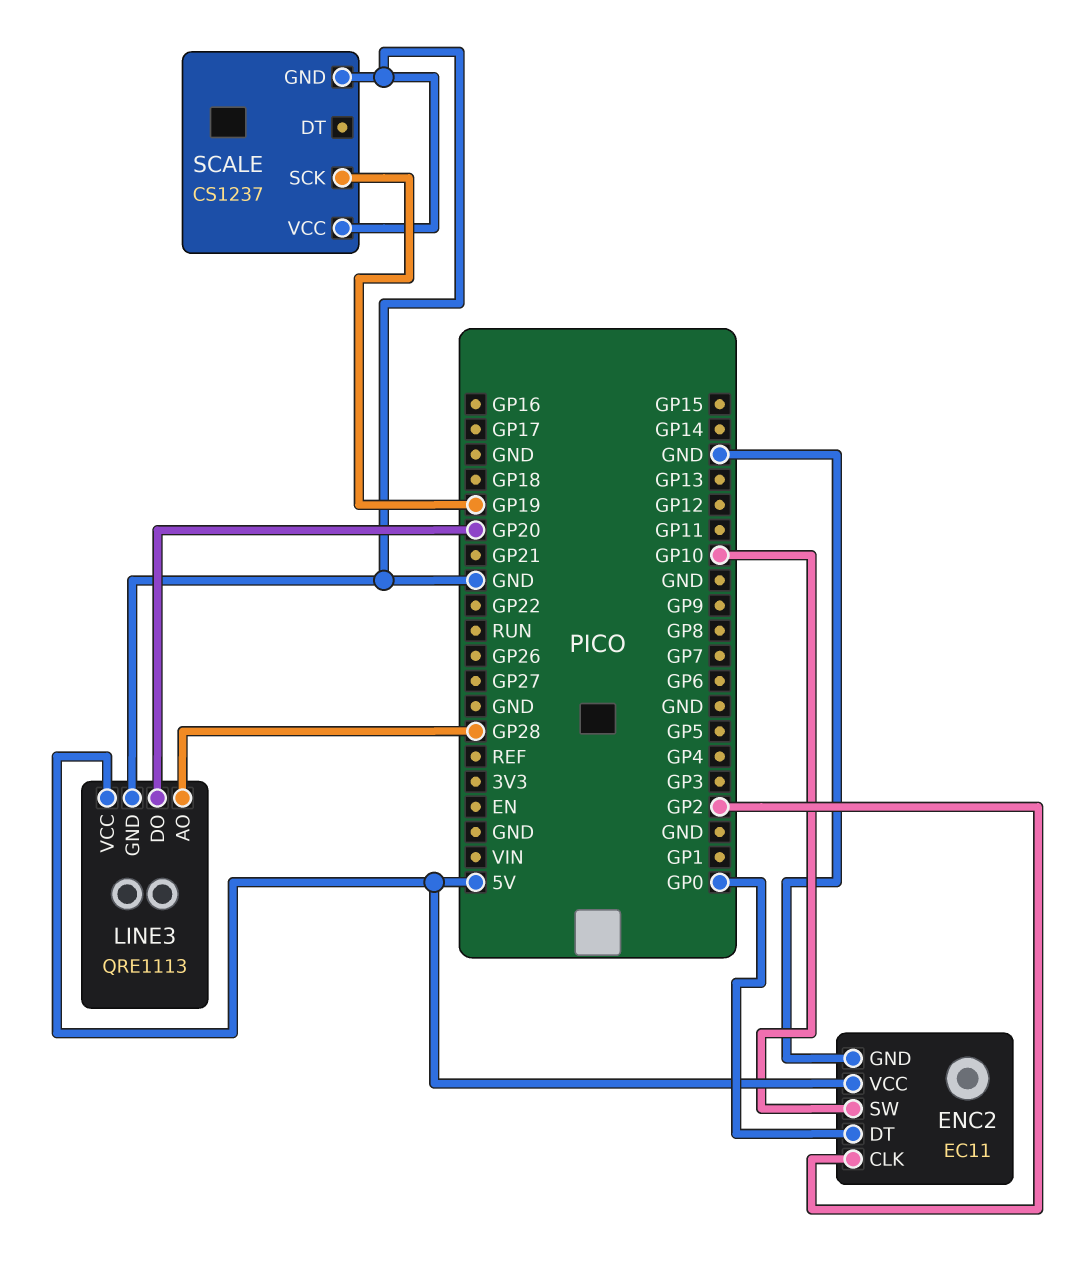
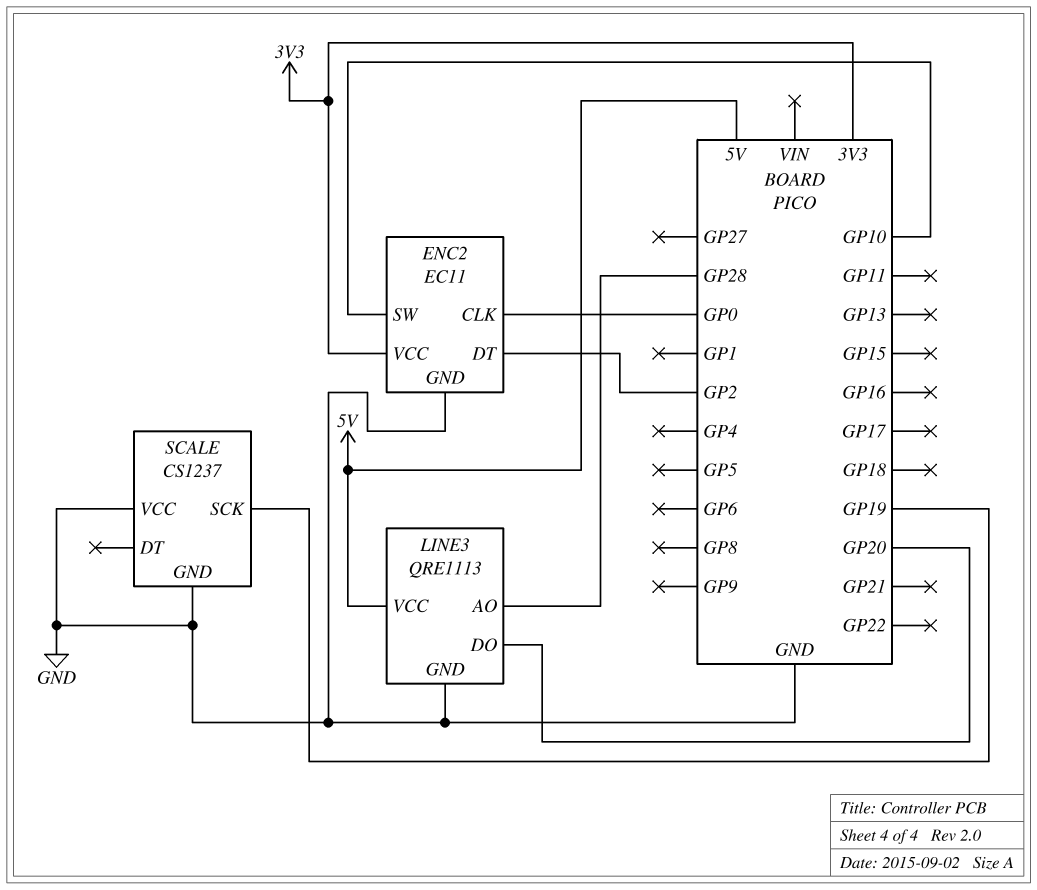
ENC2 pin CLK: GP2 -> GP0
ENC2 pin DT: GP0 -> GP2
ENC2 pin VCC: 5V -> 3V3

